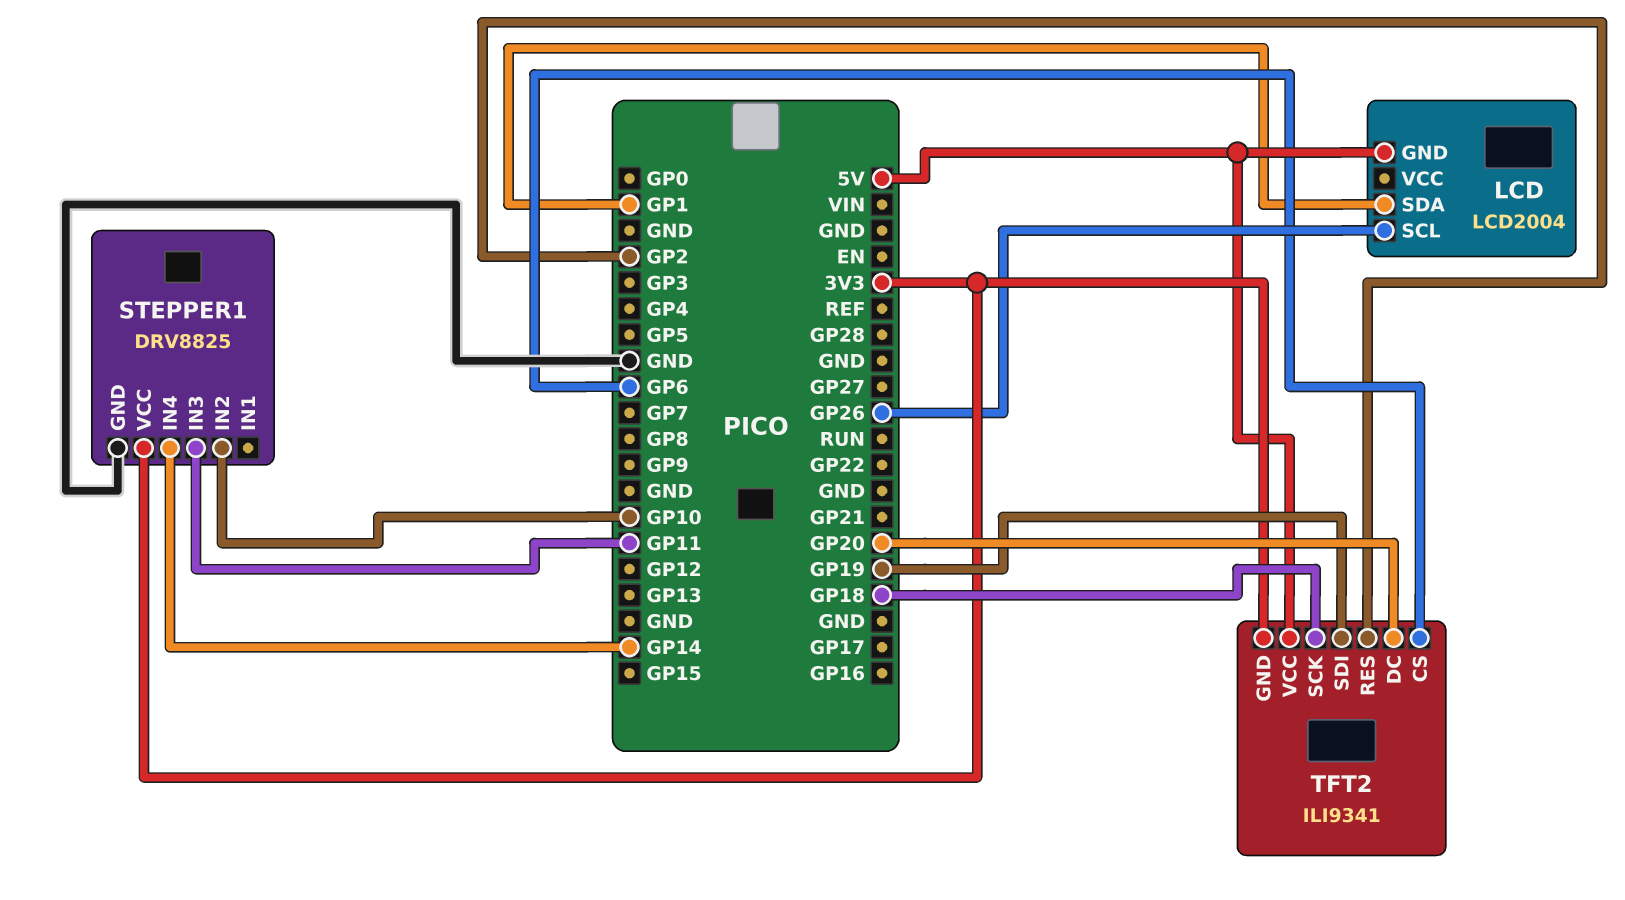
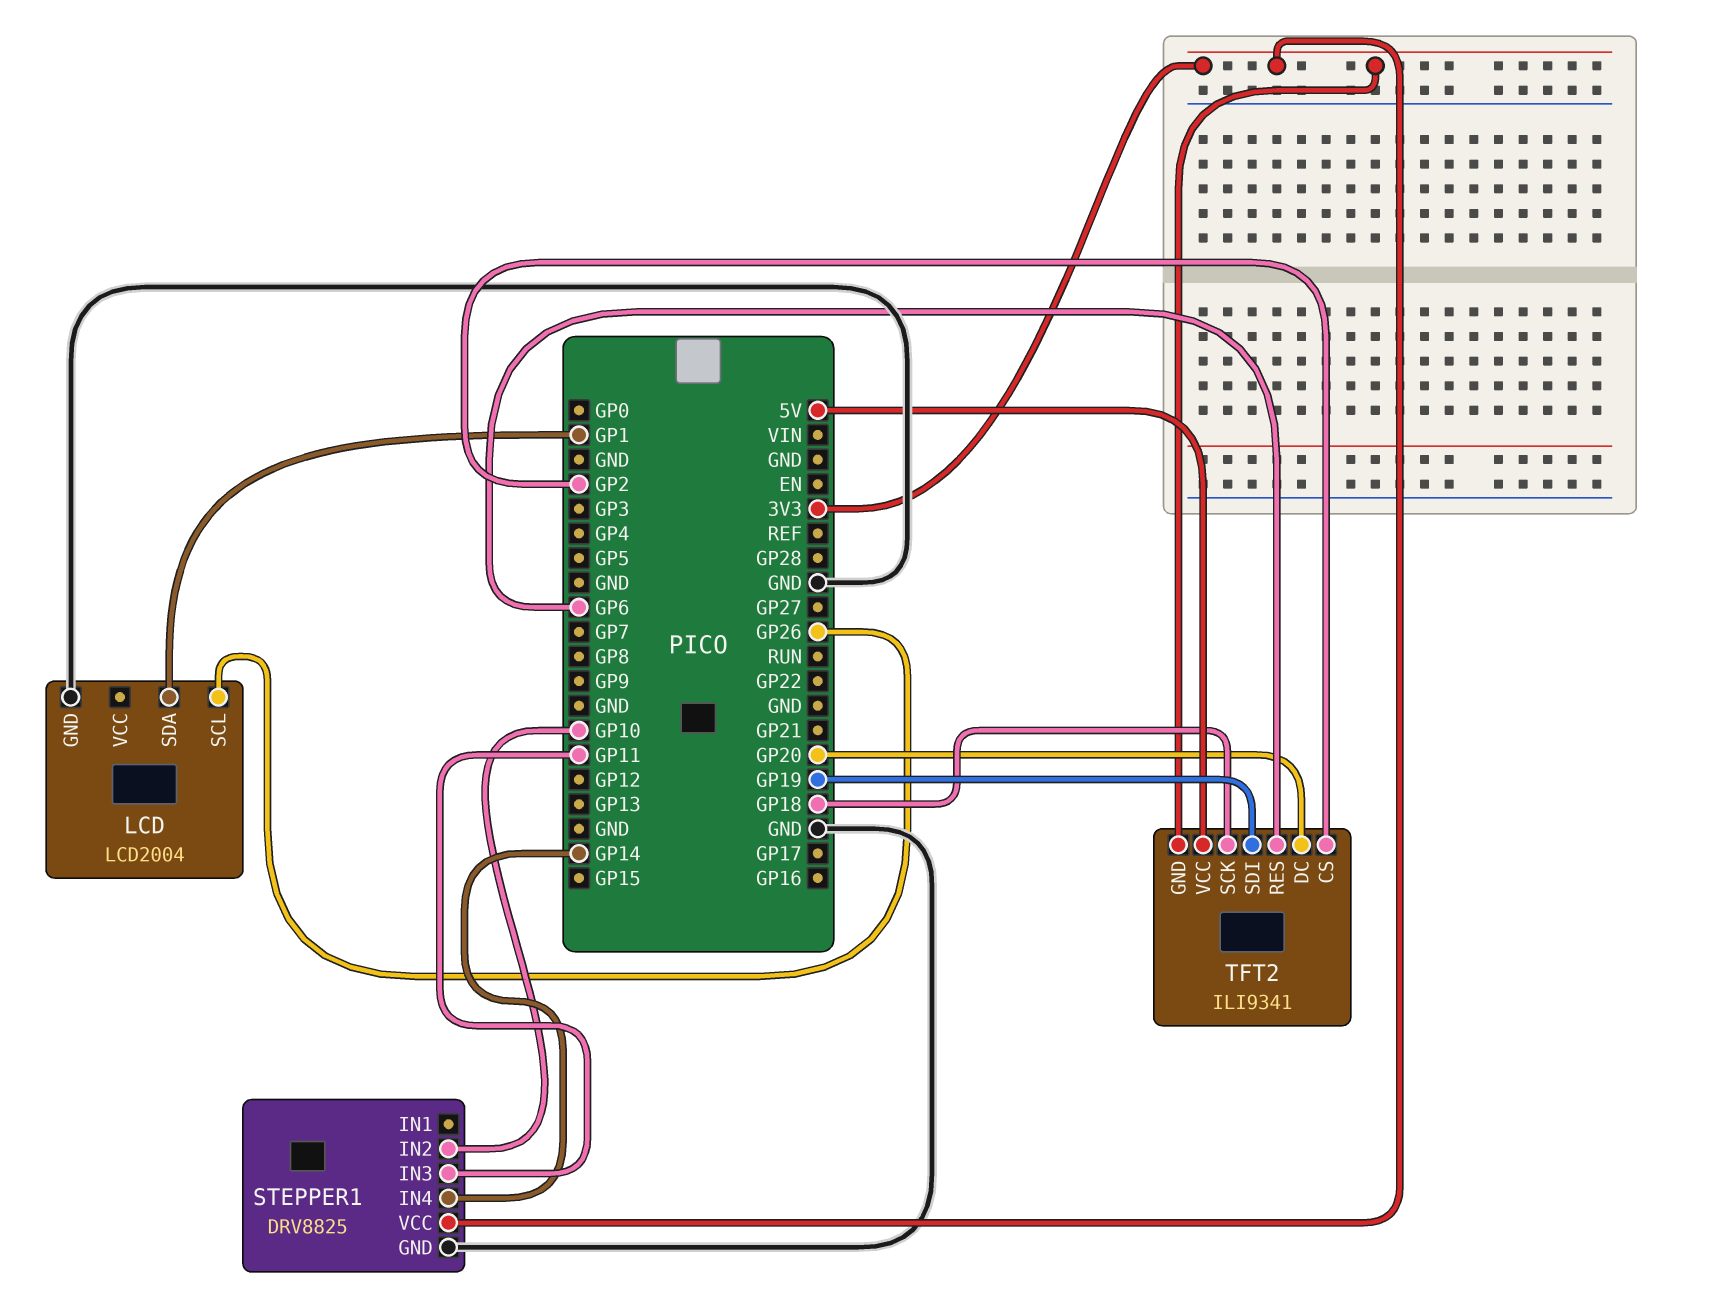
LCD pin GND: 5V -> GND
TFT2 pin CS: GP6 -> GP2
TFT2 pin RES: GP2 -> GP6

